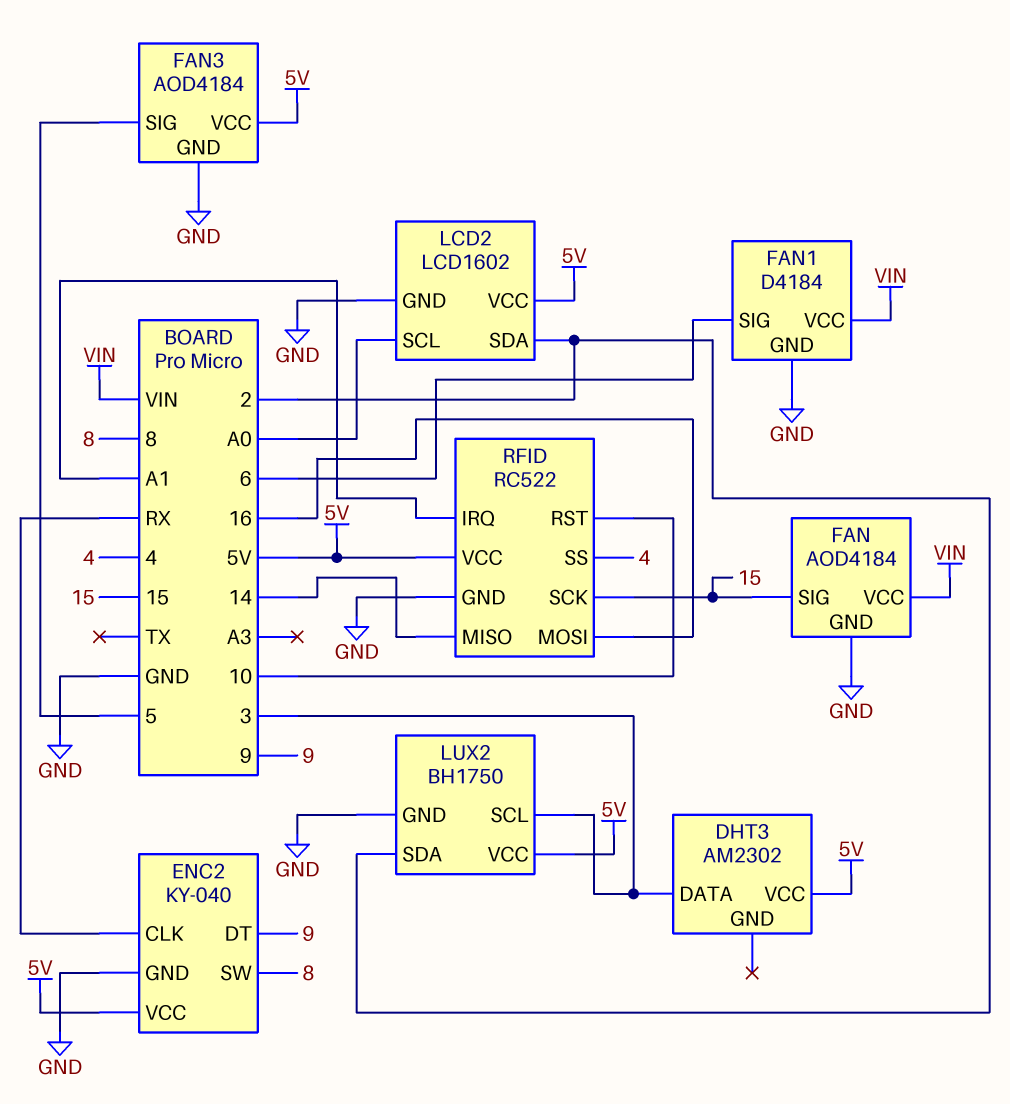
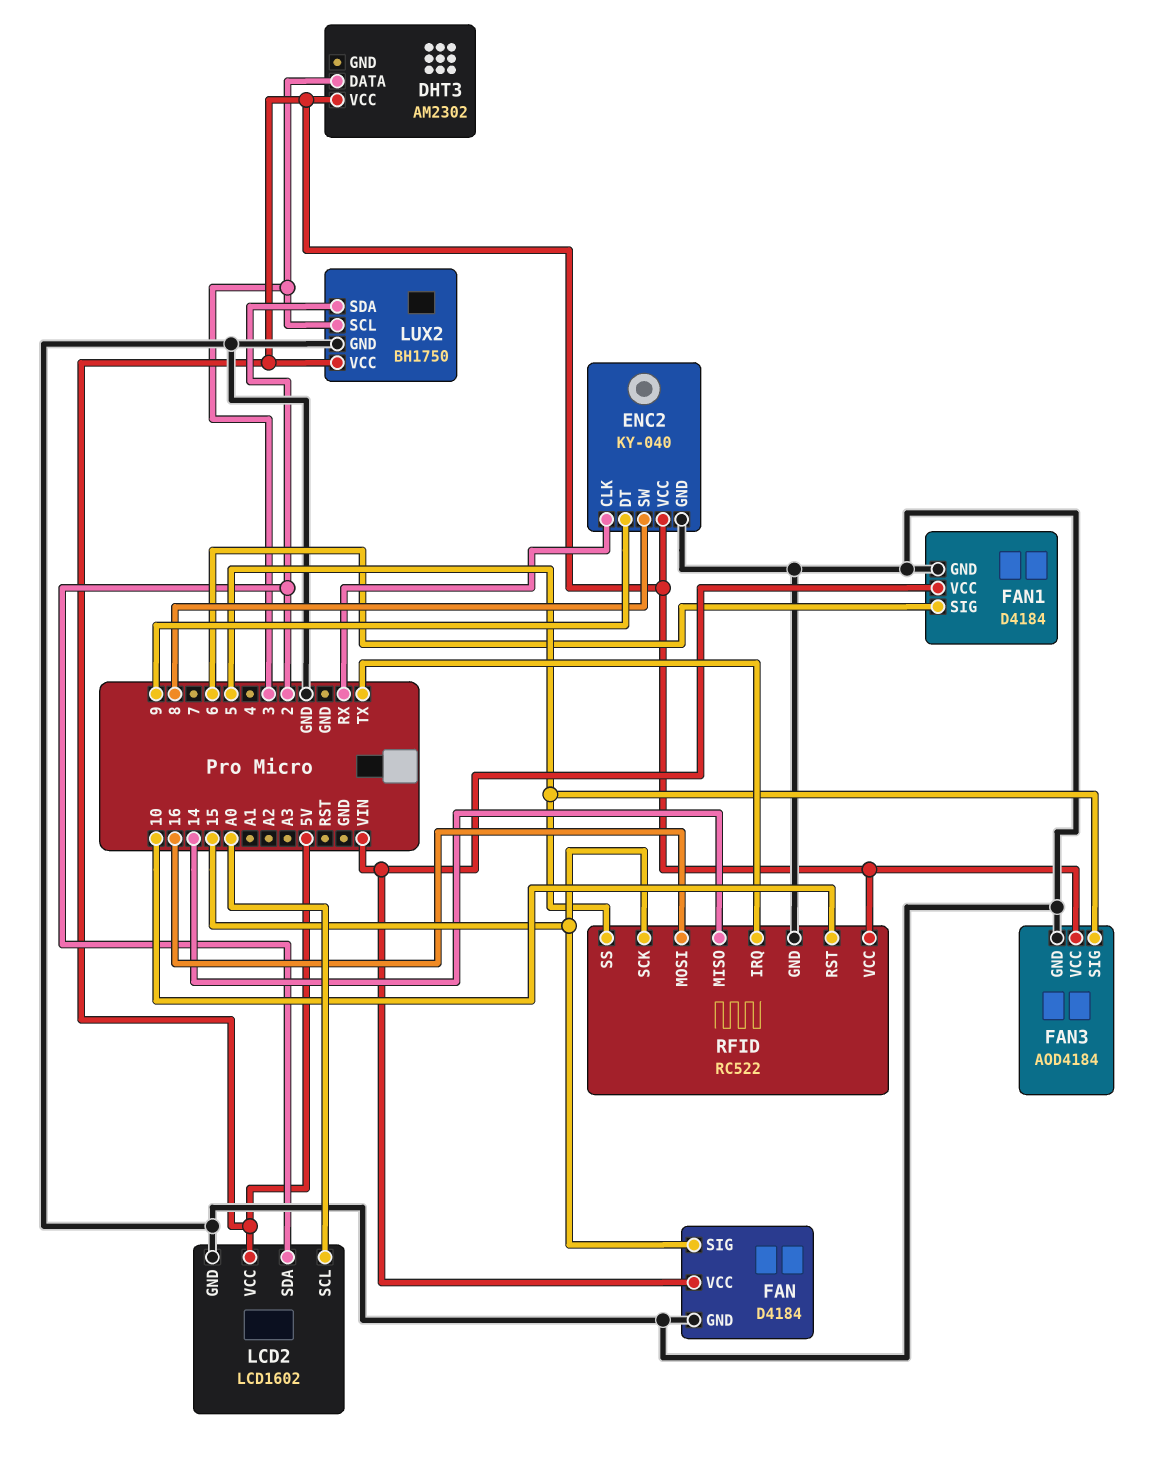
FAN: AOD4184 -> D4184
RFID pin IRQ: A1 -> TX
RFID pin SS: 4 -> 5

